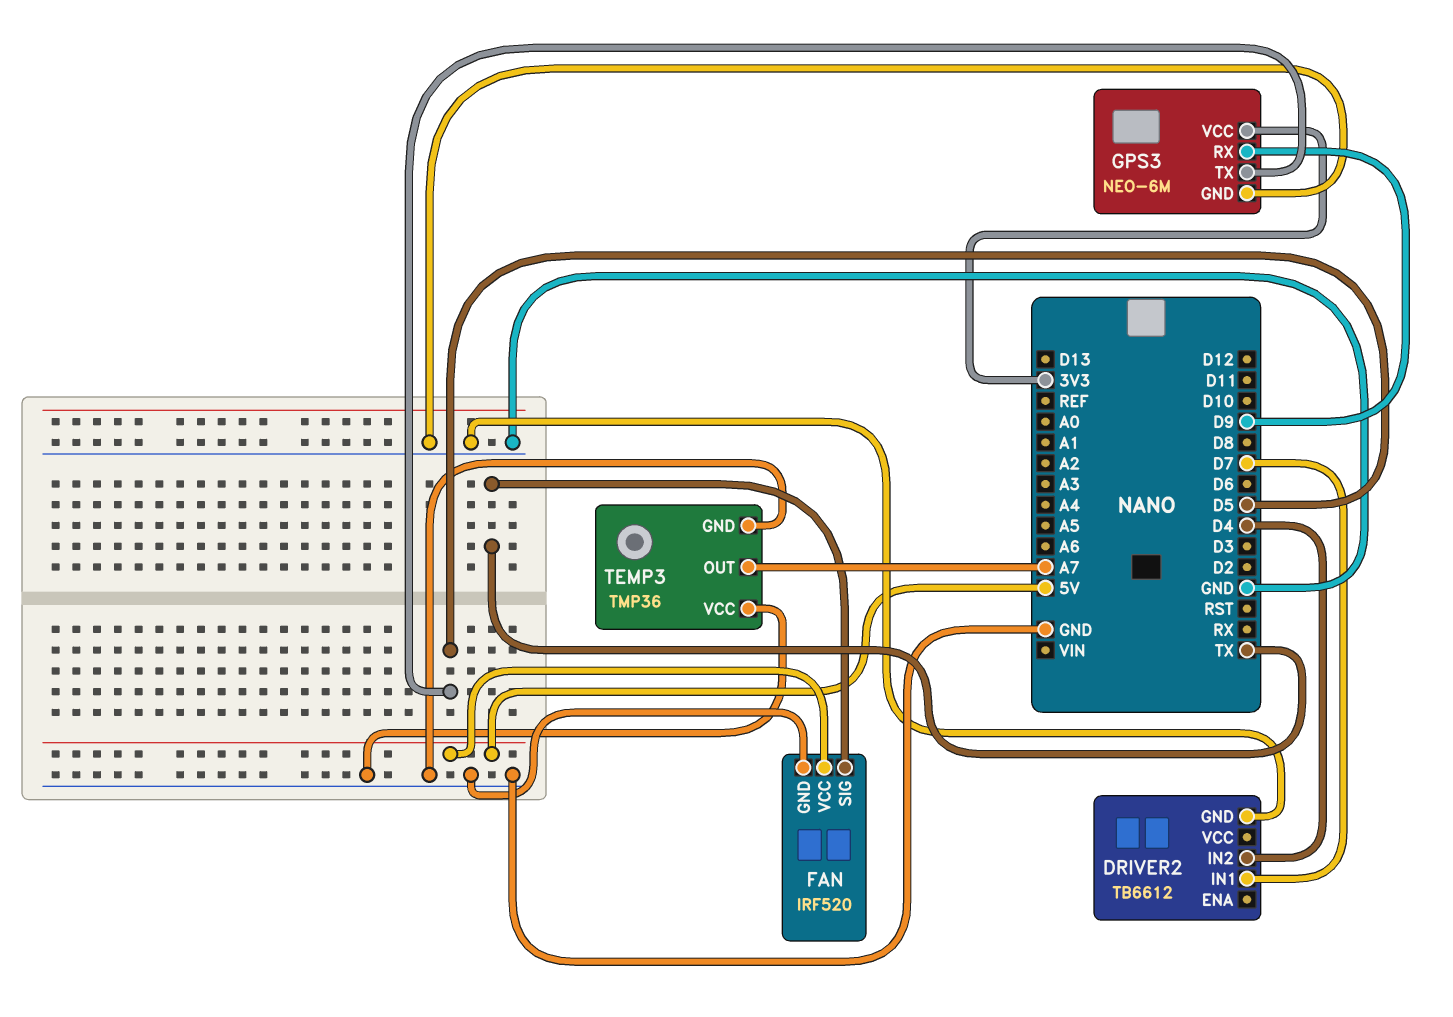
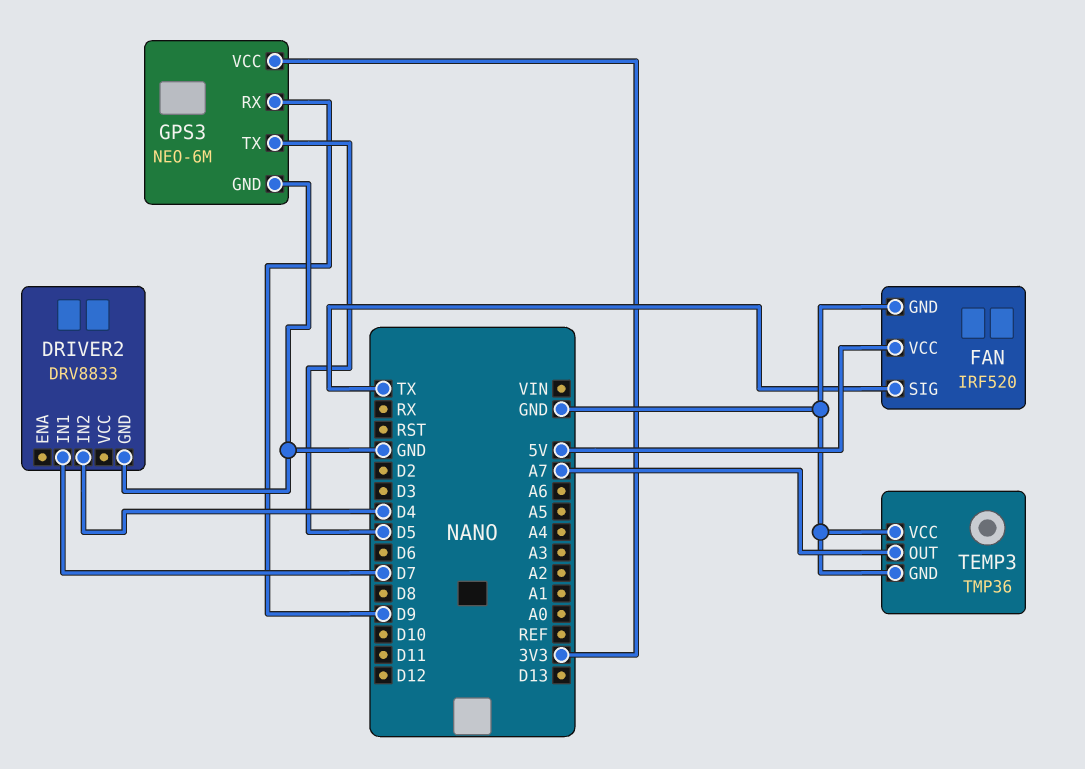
DRIVER2: TB6612 -> DRV8833

